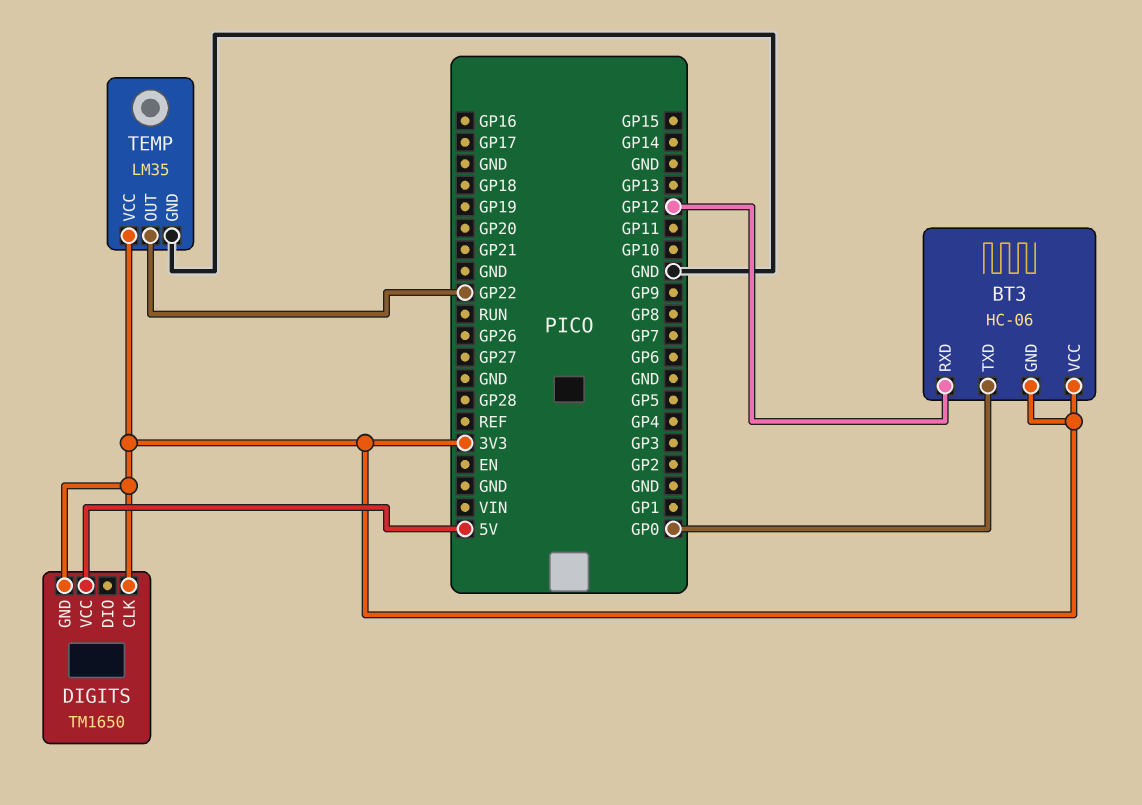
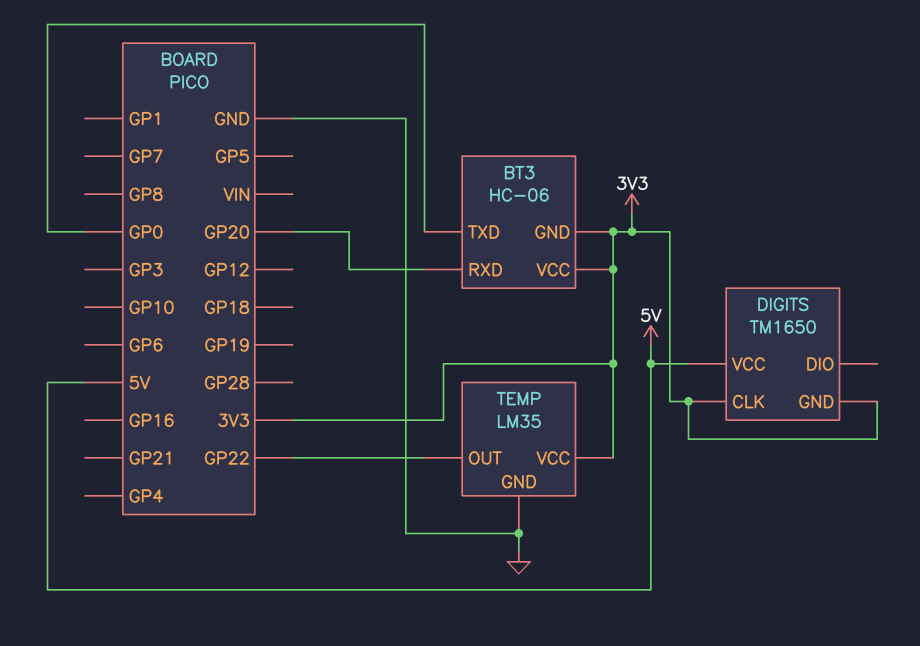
BT3 pin RXD: GP12 -> GP20

